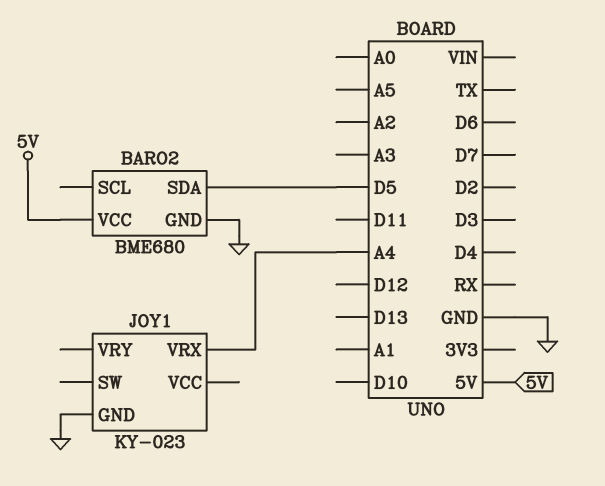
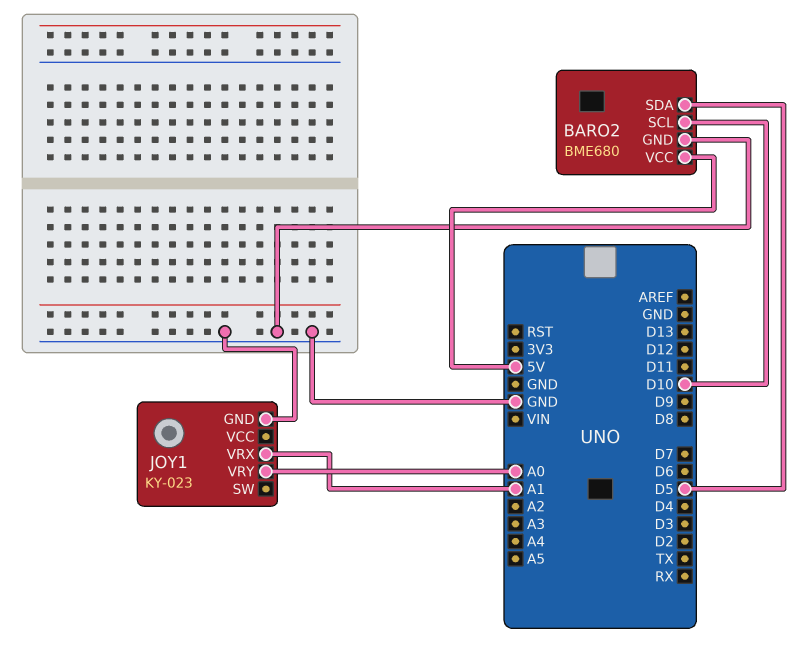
BARO2 pin SCL: none -> D10
JOY1 pin VRX: A4 -> A1
JOY1 pin VRY: none -> A0

